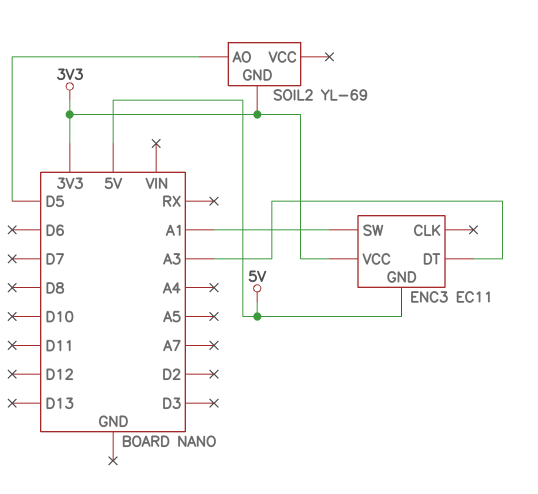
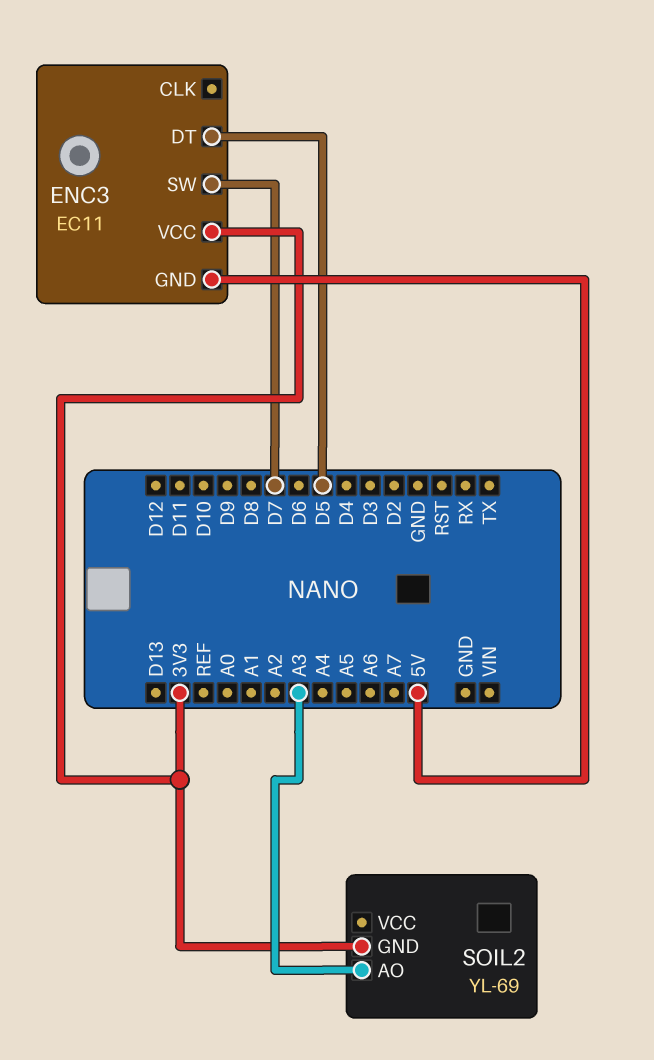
ENC3 pin DT: A3 -> D5
ENC3 pin SW: A1 -> D7
SOIL2 pin AO: D5 -> A3

